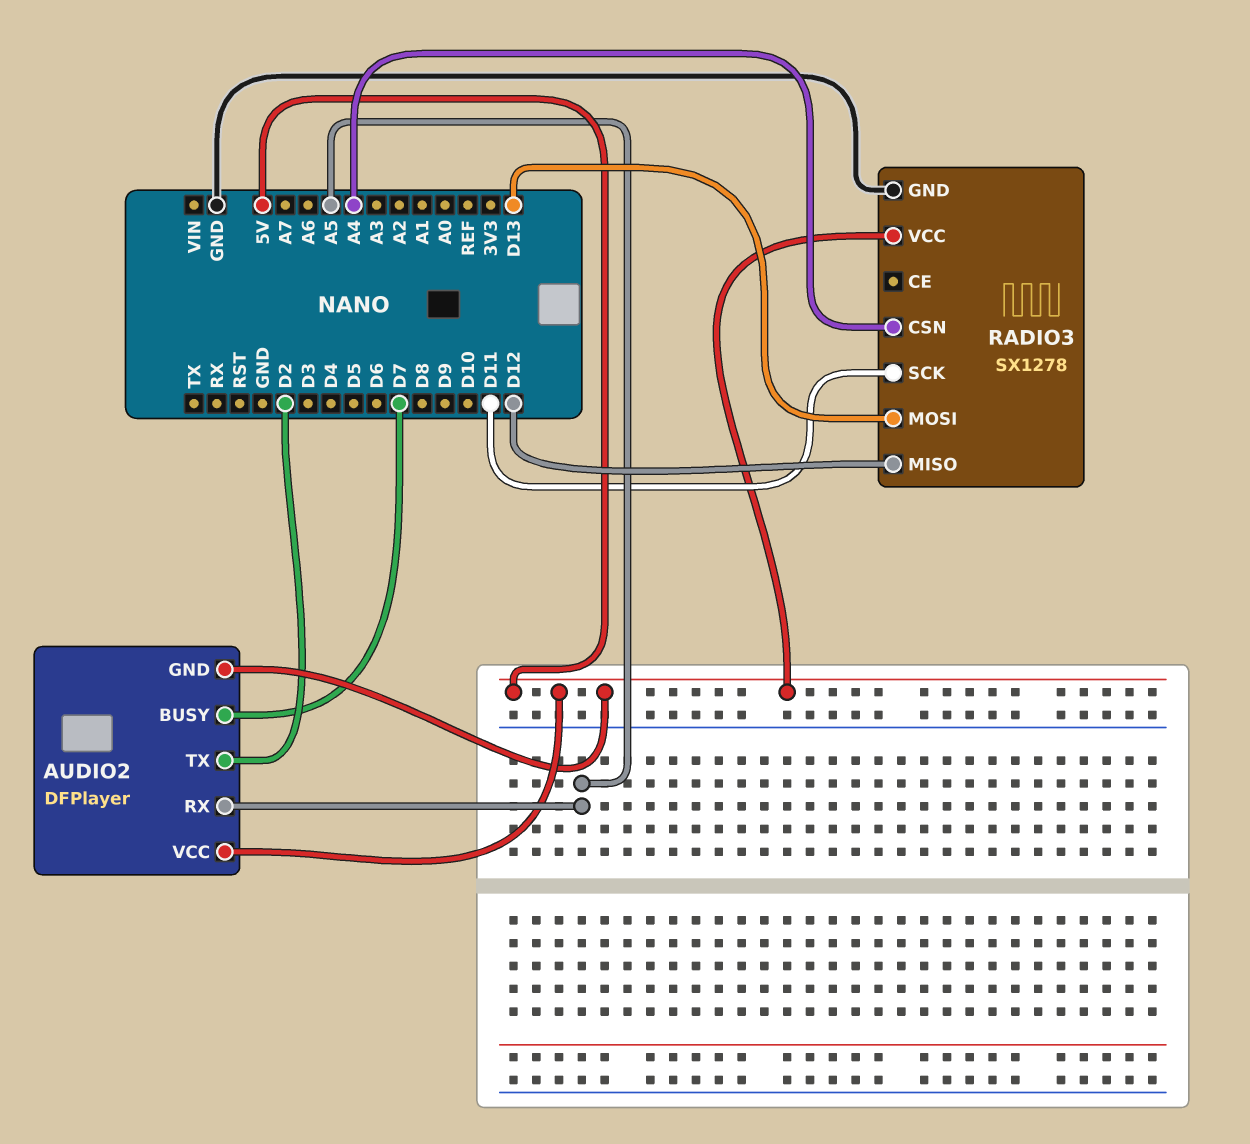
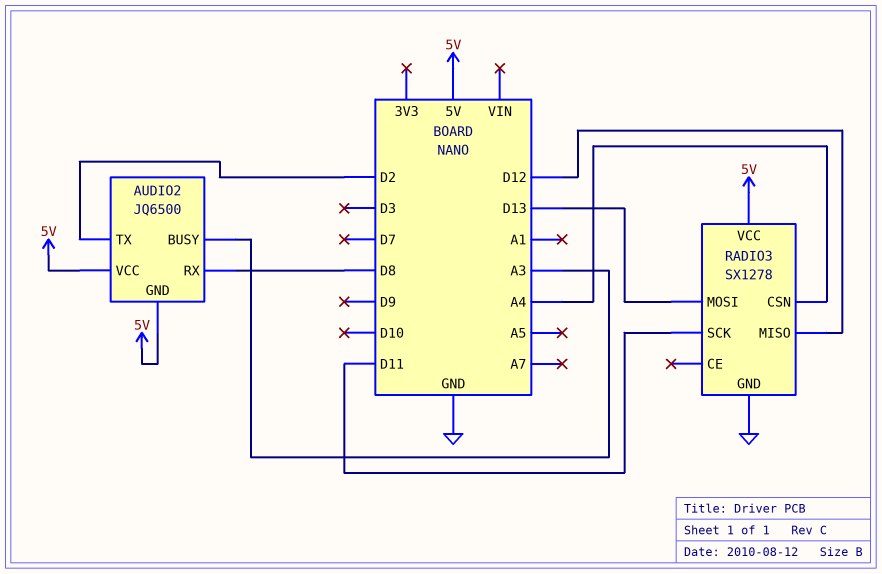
AUDIO2: DFPlayer -> JQ6500
AUDIO2 pin BUSY: D7 -> A3
AUDIO2 pin RX: A5 -> D8

